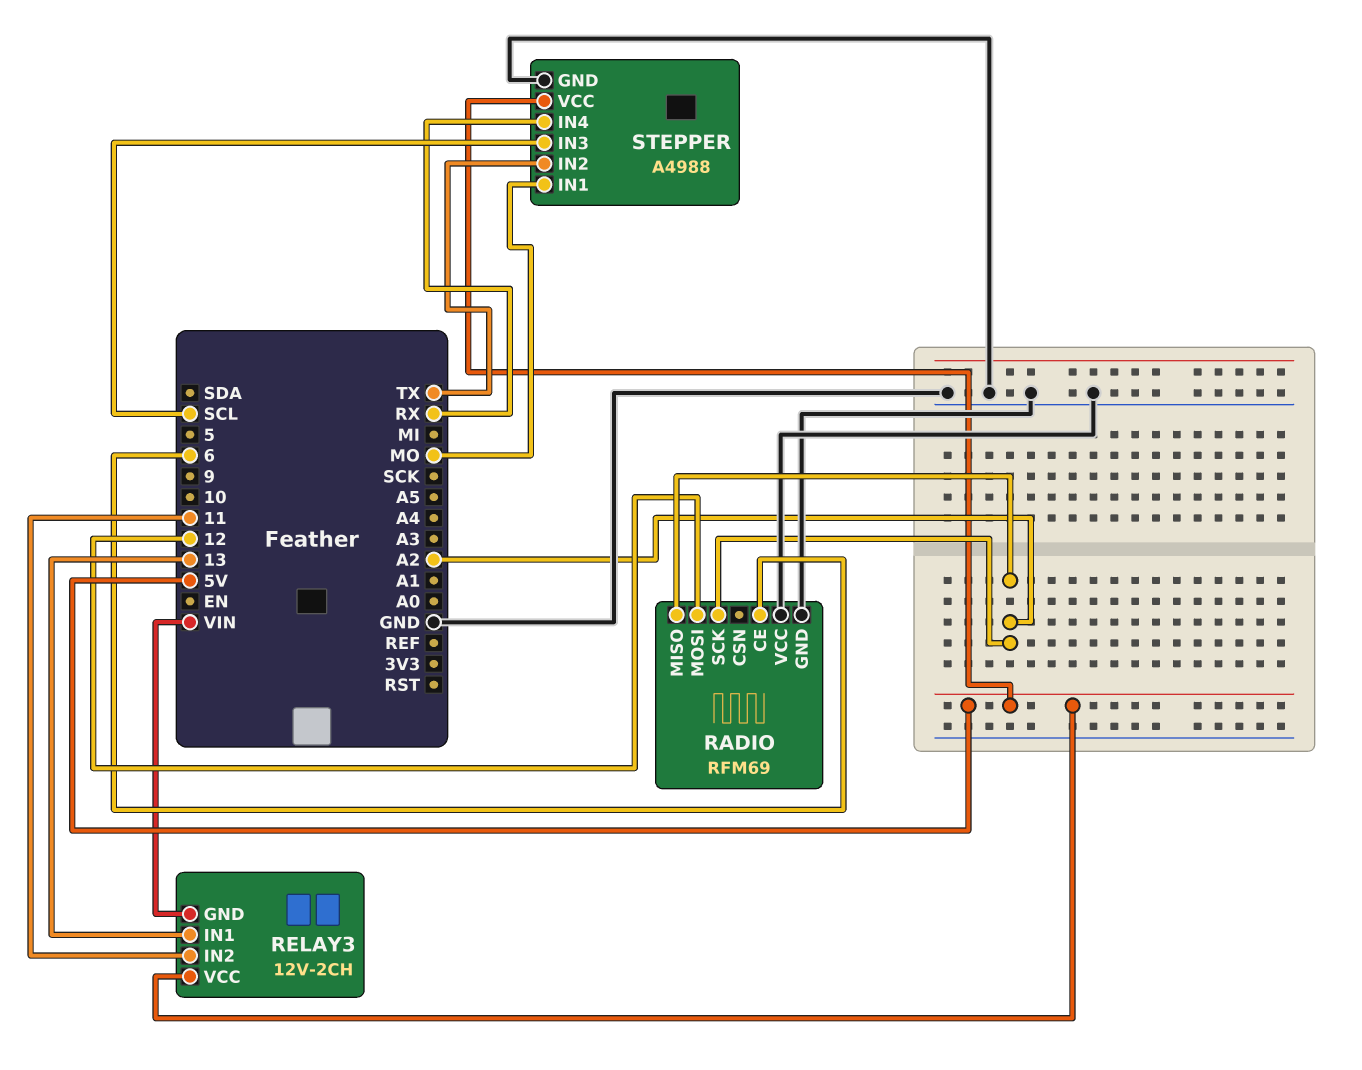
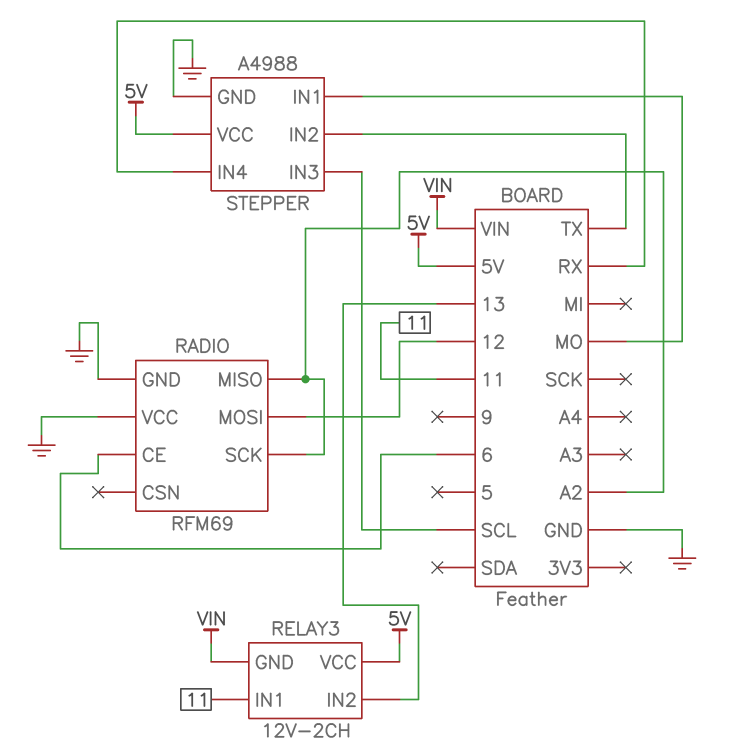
RELAY3 pin IN1: 13 -> 11
RELAY3 pin IN2: 11 -> 13

